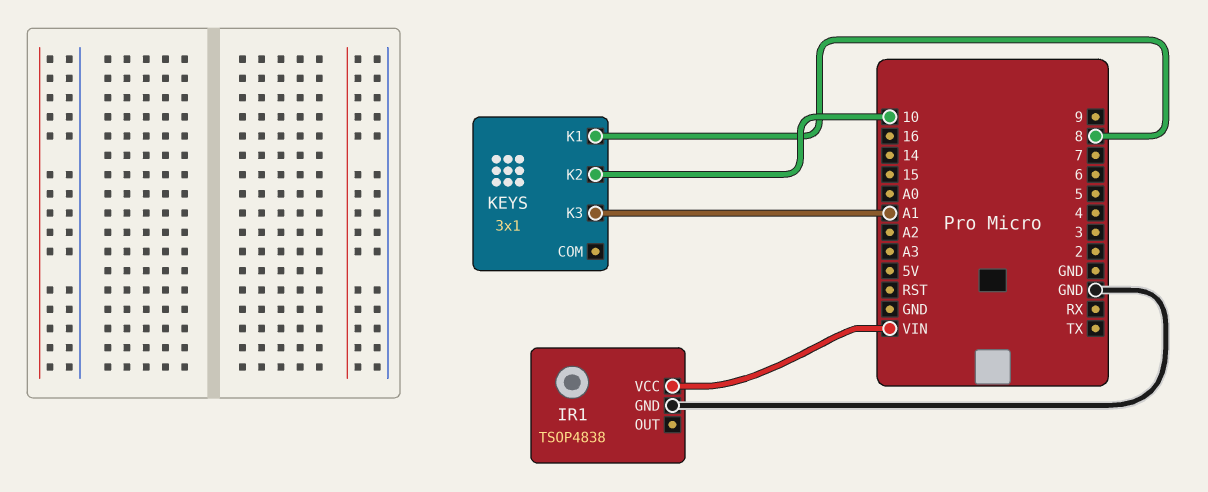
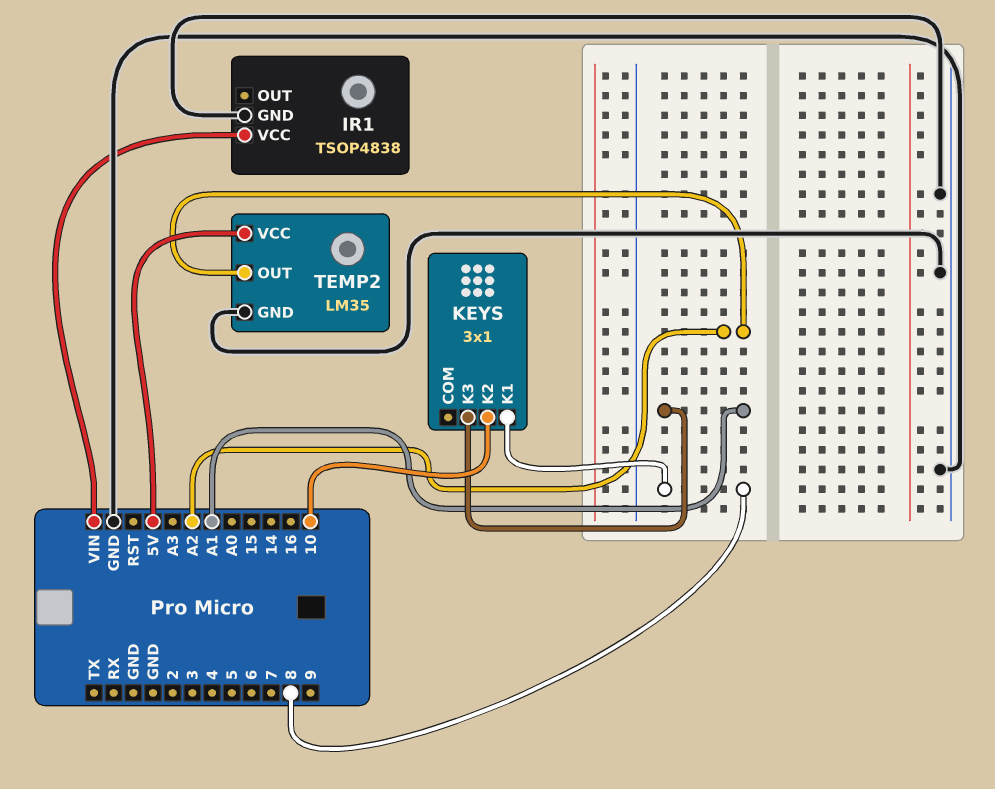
TEMP2: none -> LM35
TEMP2 pin GND: none -> GND
TEMP2 pin OUT: none -> A2
TEMP2 pin VCC: none -> 5V

